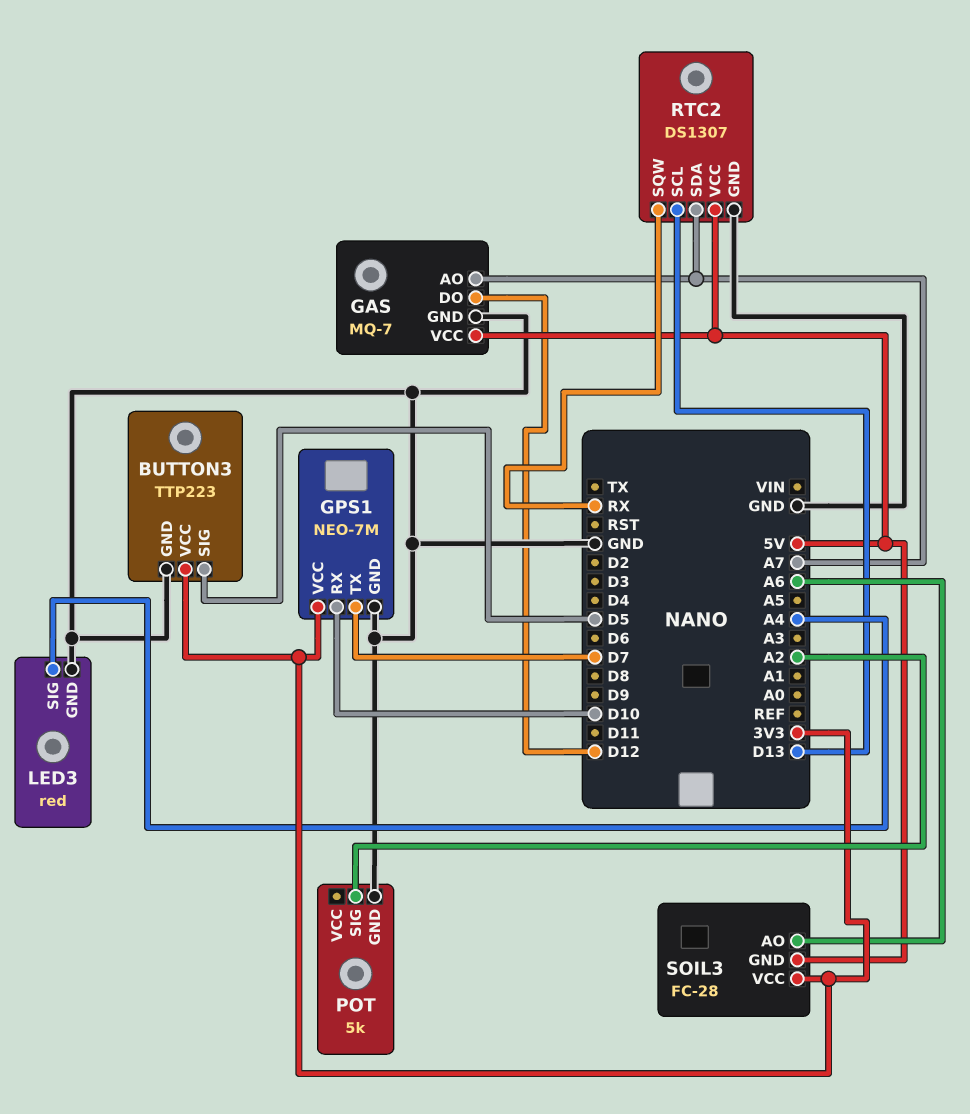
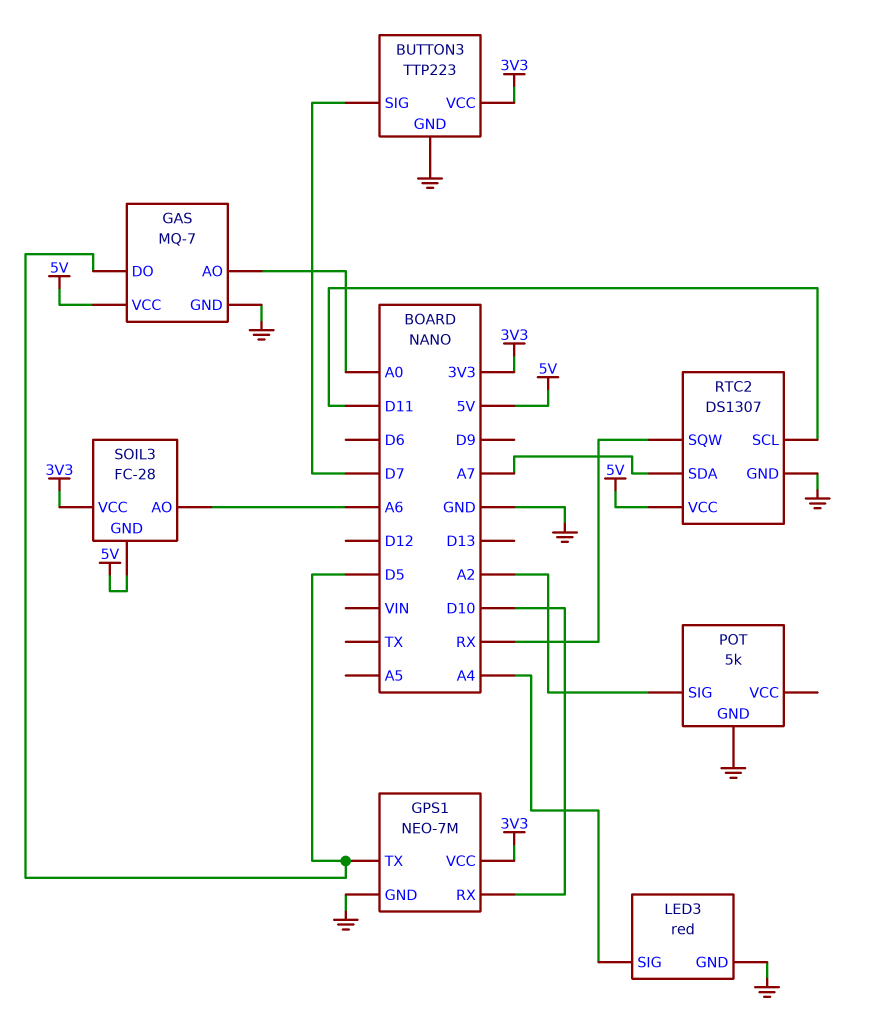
BUTTON3 pin SIG: D5 -> D7
GAS pin AO: A7 -> A0
GAS pin DO: D12 -> D5
GPS1 pin TX: D7 -> D5
RTC2 pin SCL: D13 -> D11

